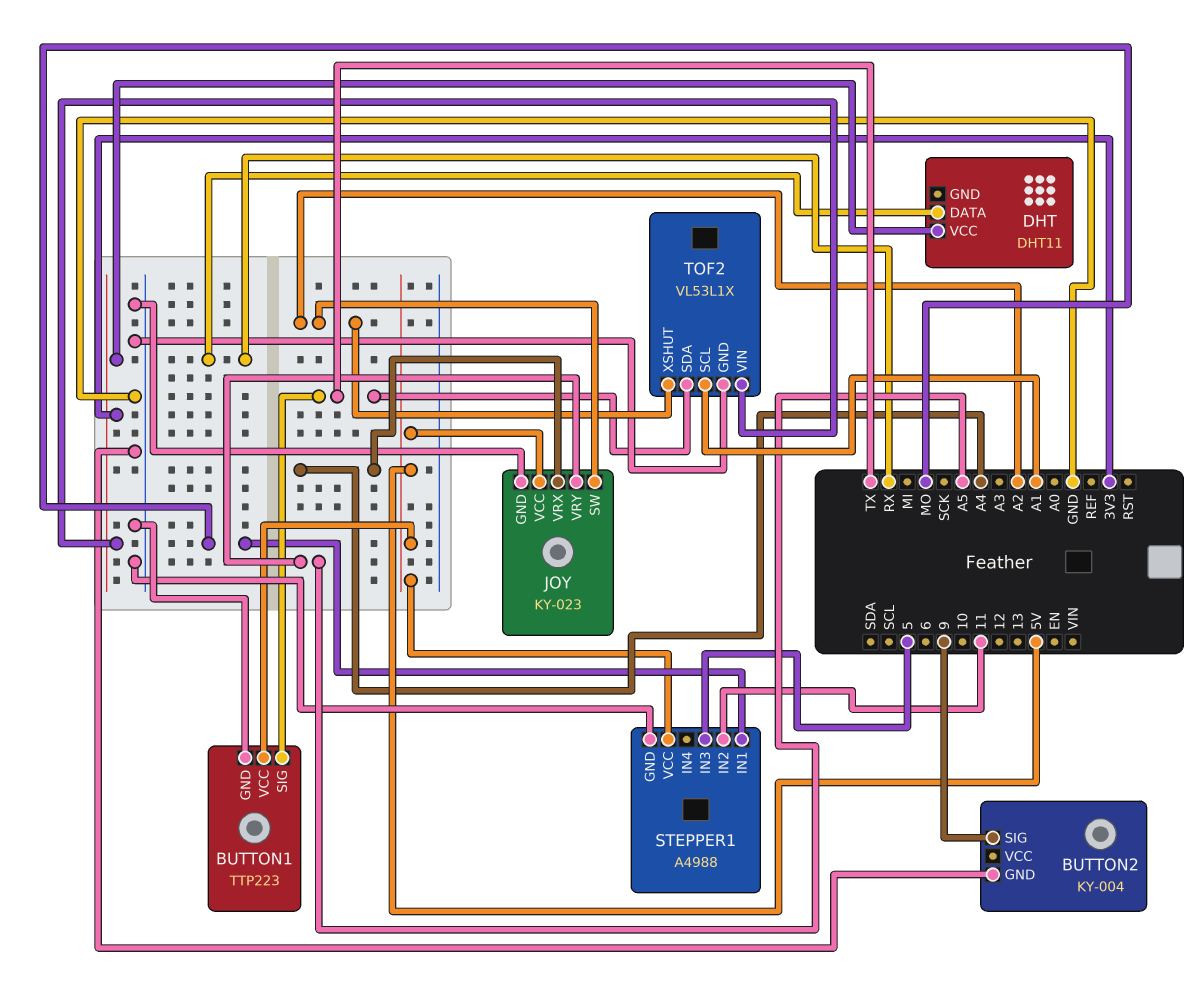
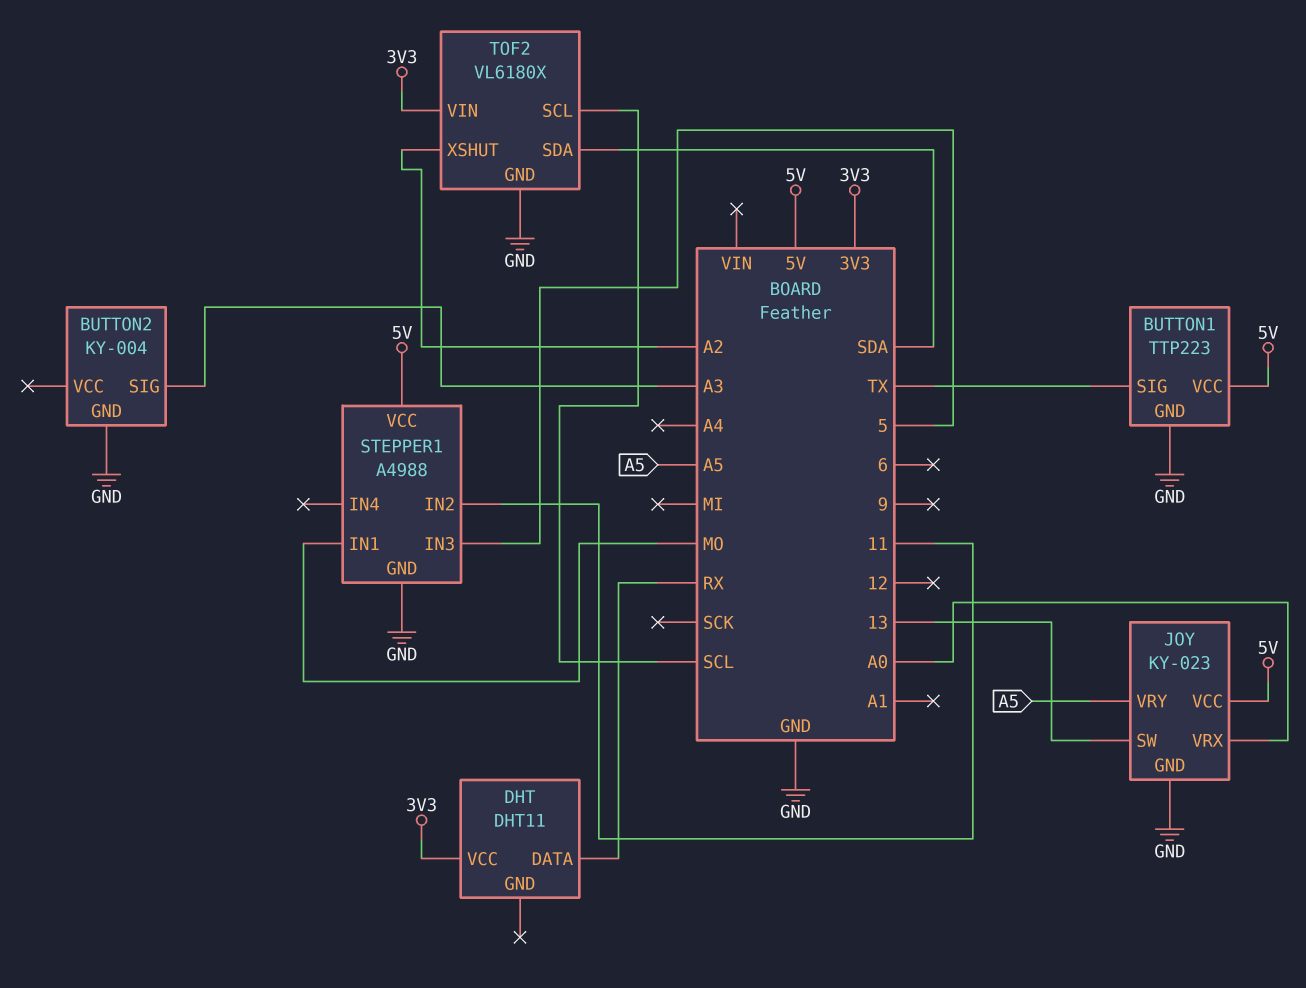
BUTTON2 pin SIG: 9 -> A3
JOY pin SW: A2 -> 13
JOY pin VRX: A4 -> A0
TOF2: VL53L1X -> VL6180X
TOF2 pin SCL: A1 -> SCL
TOF2 pin SDA: TX -> SDA

